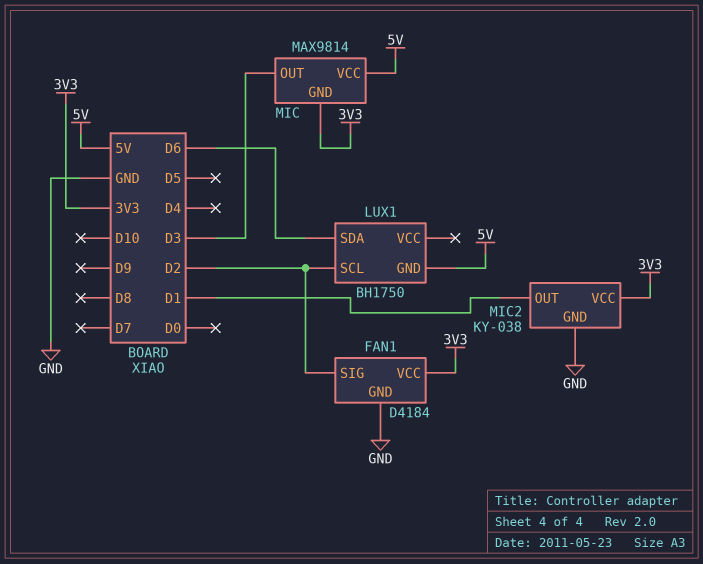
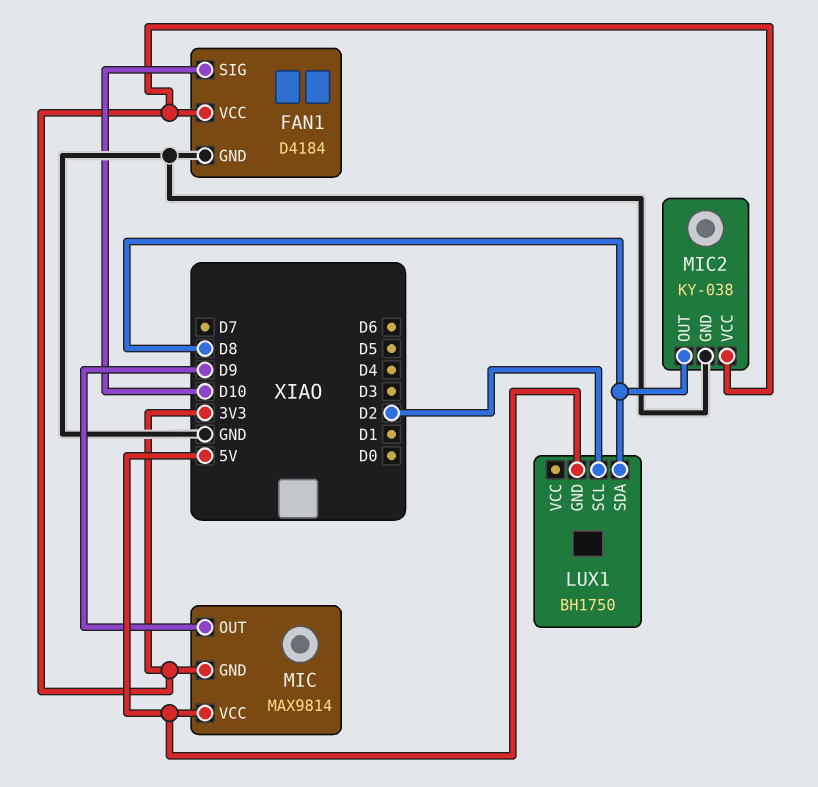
FAN1 pin SIG: D2 -> D10
LUX1 pin SDA: D6 -> D8
MIC pin OUT: D3 -> D9
MIC2 pin OUT: D1 -> D8

